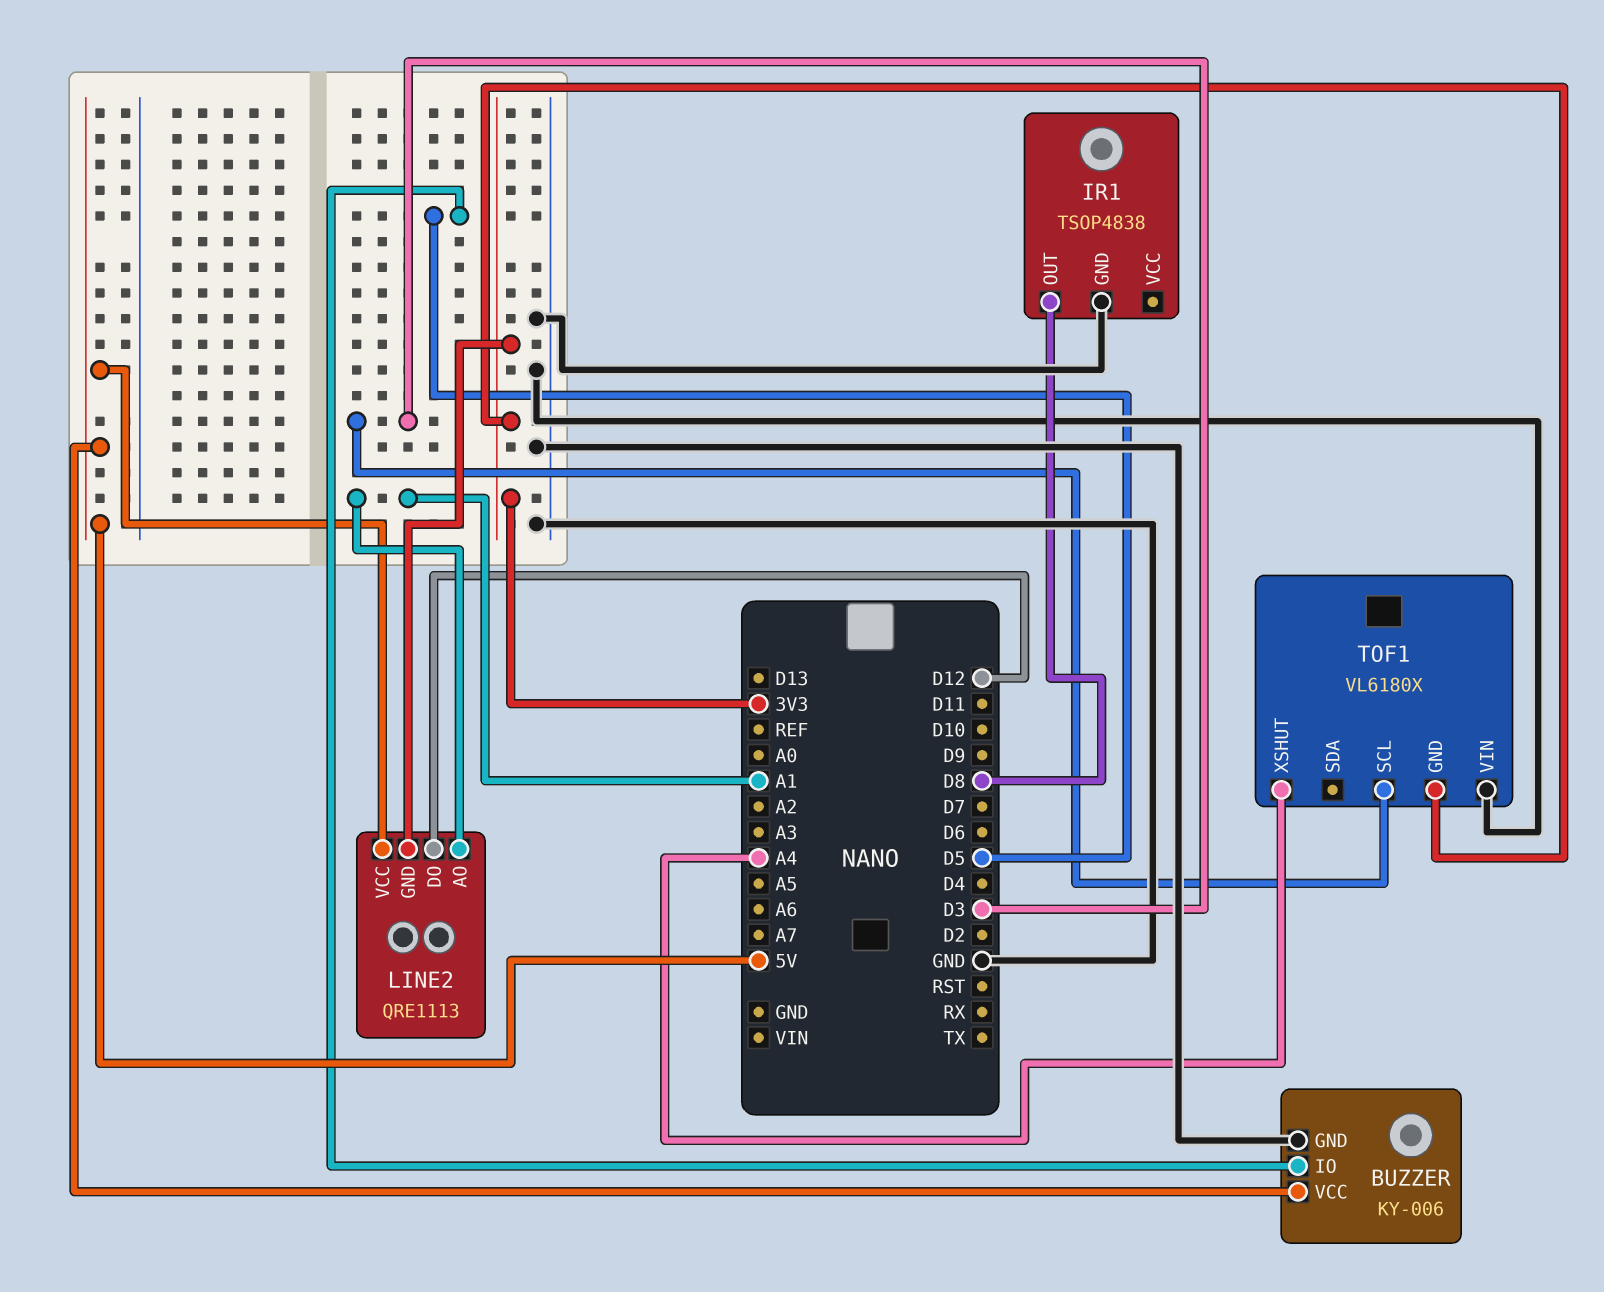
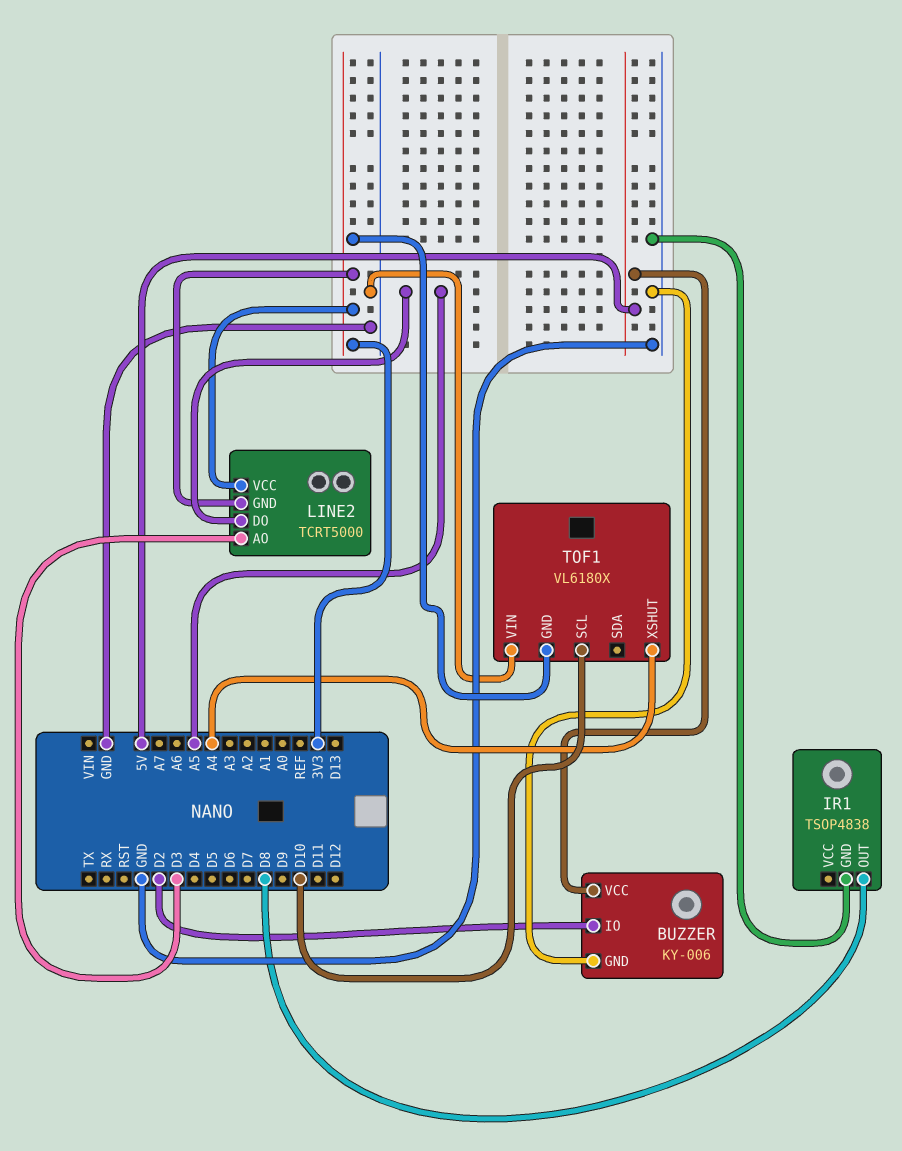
BUZZER pin IO: D5 -> D2
LINE2: QRE1113 -> TCRT5000
LINE2 pin AO: A1 -> D3
LINE2 pin DO: D12 -> A5
LINE2 pin VCC: 5V -> 3V3
TOF1 pin SCL: D3 -> D10

